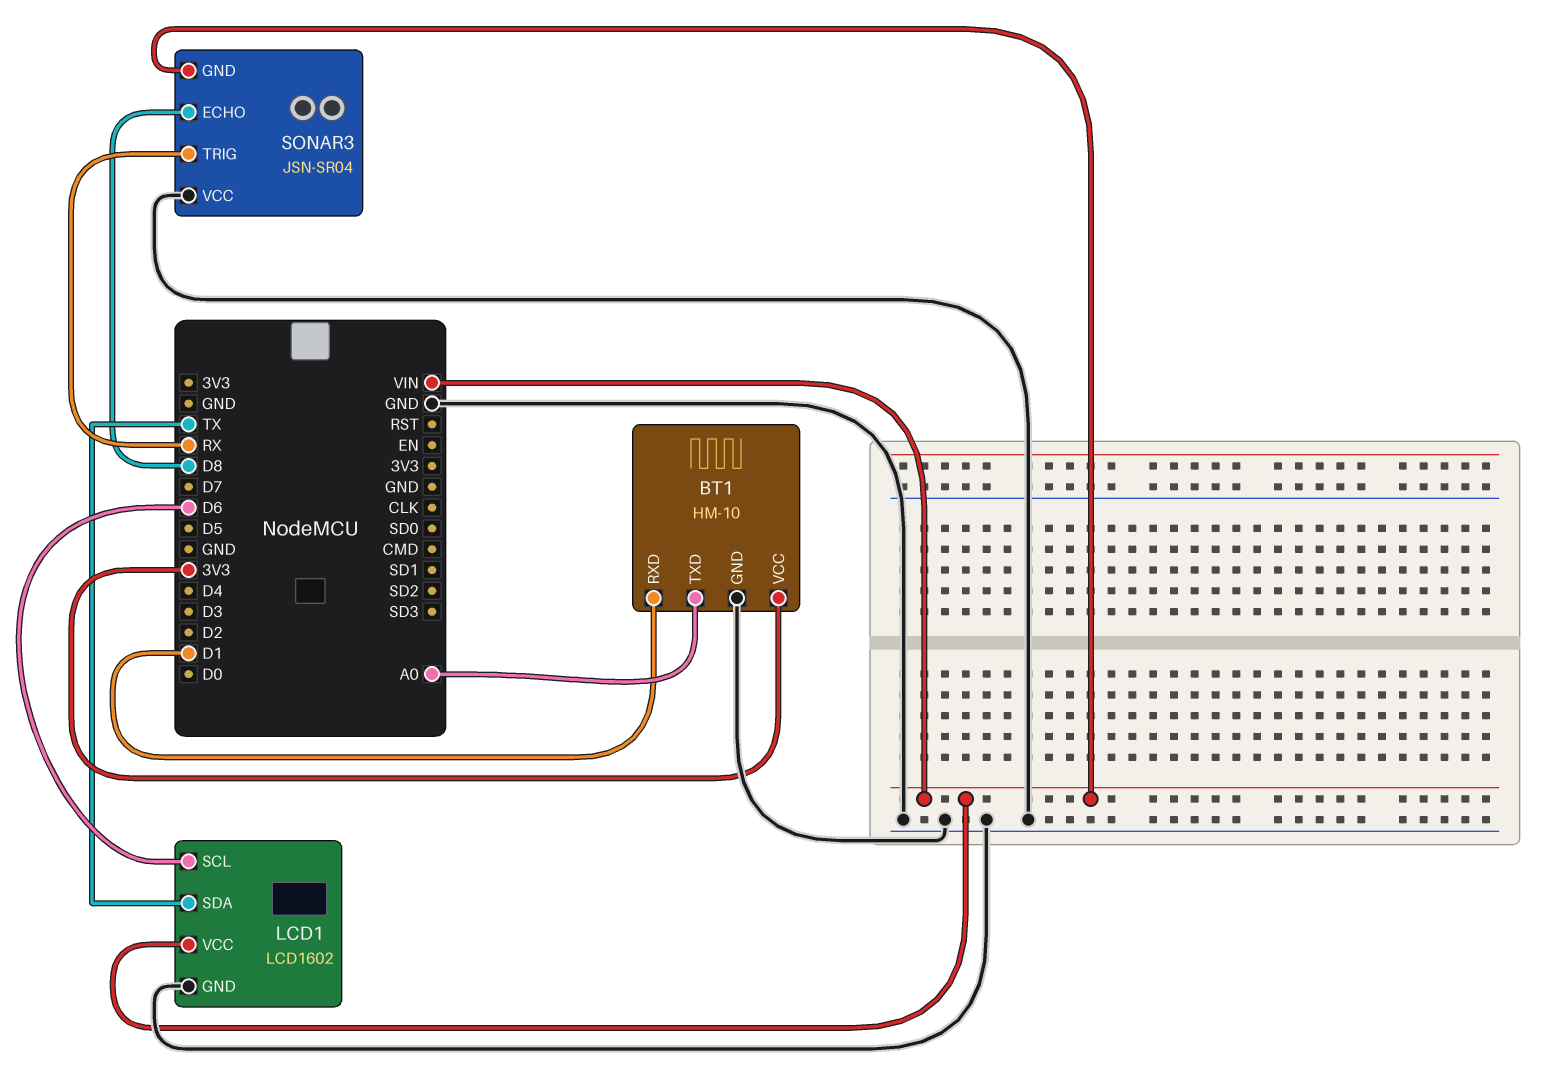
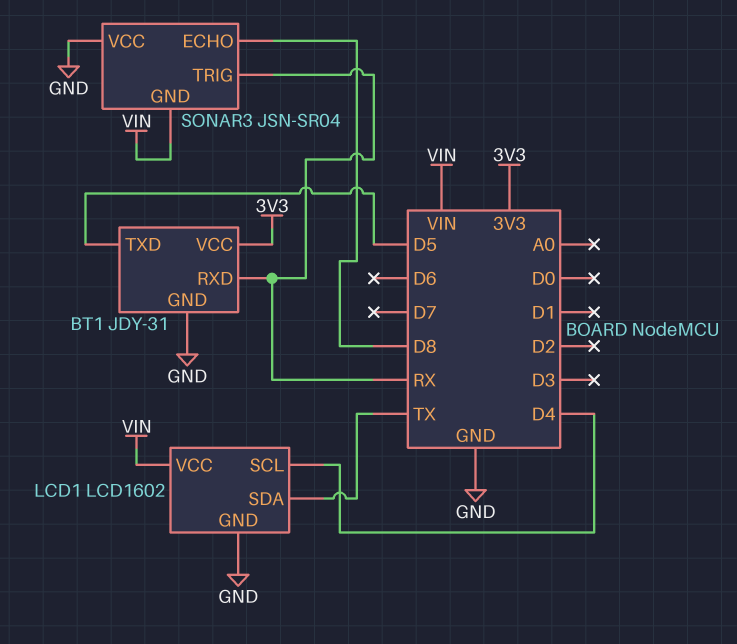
BT1: HM-10 -> JDY-31
BT1 pin RXD: D1 -> RX
BT1 pin TXD: A0 -> D5
LCD1 pin SCL: D6 -> D4

